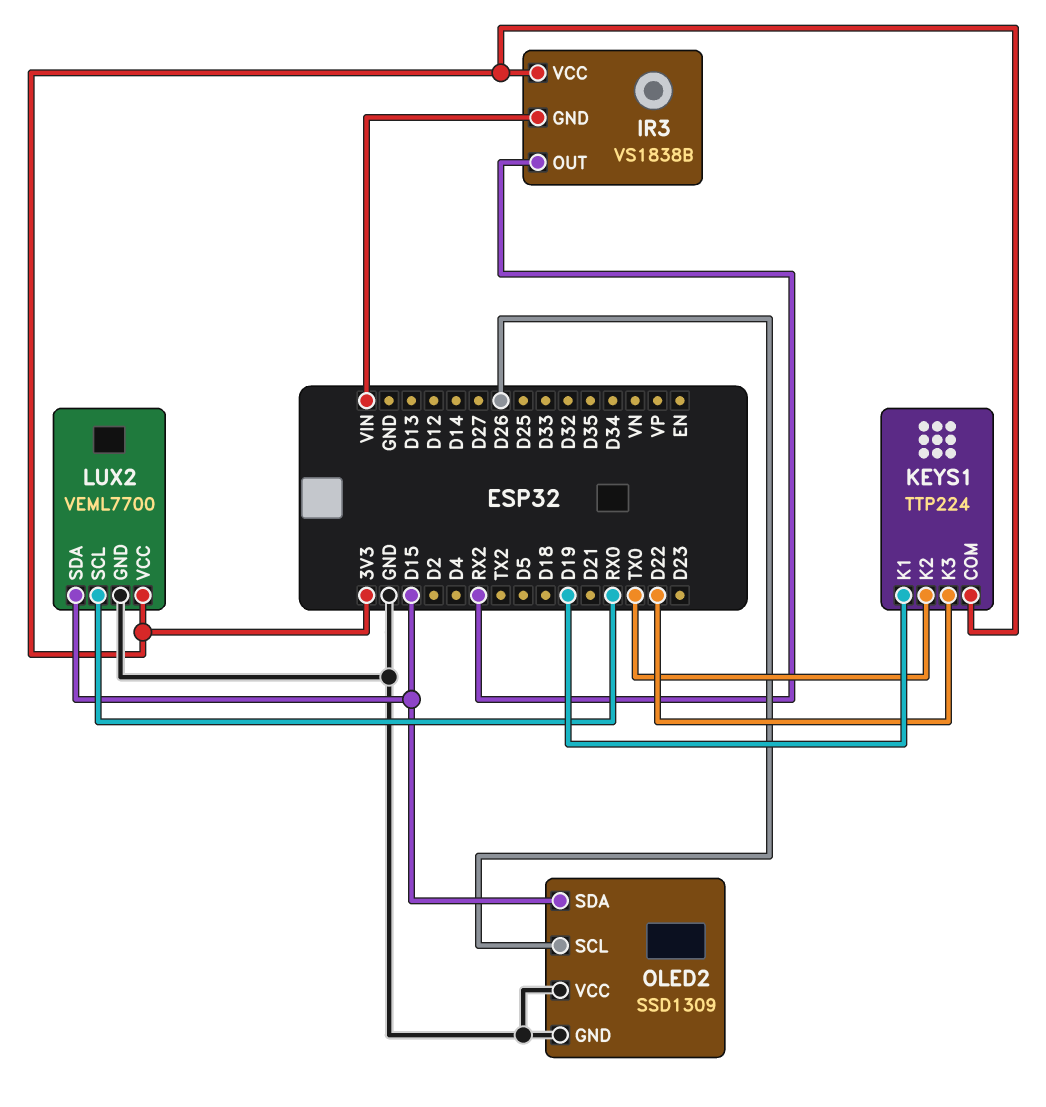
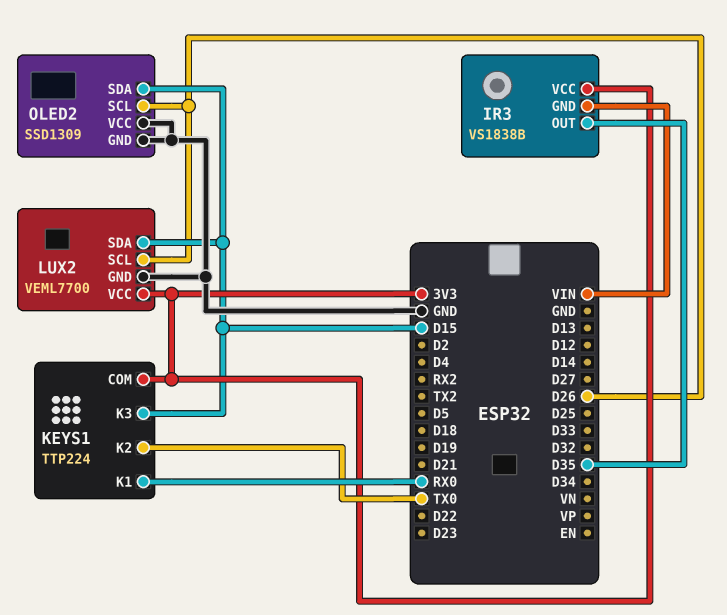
IR3 pin OUT: RX2 -> D35
KEYS1 pin K1: D19 -> RX0
KEYS1 pin K3: D22 -> D15
LUX2 pin SCL: RX0 -> D26

